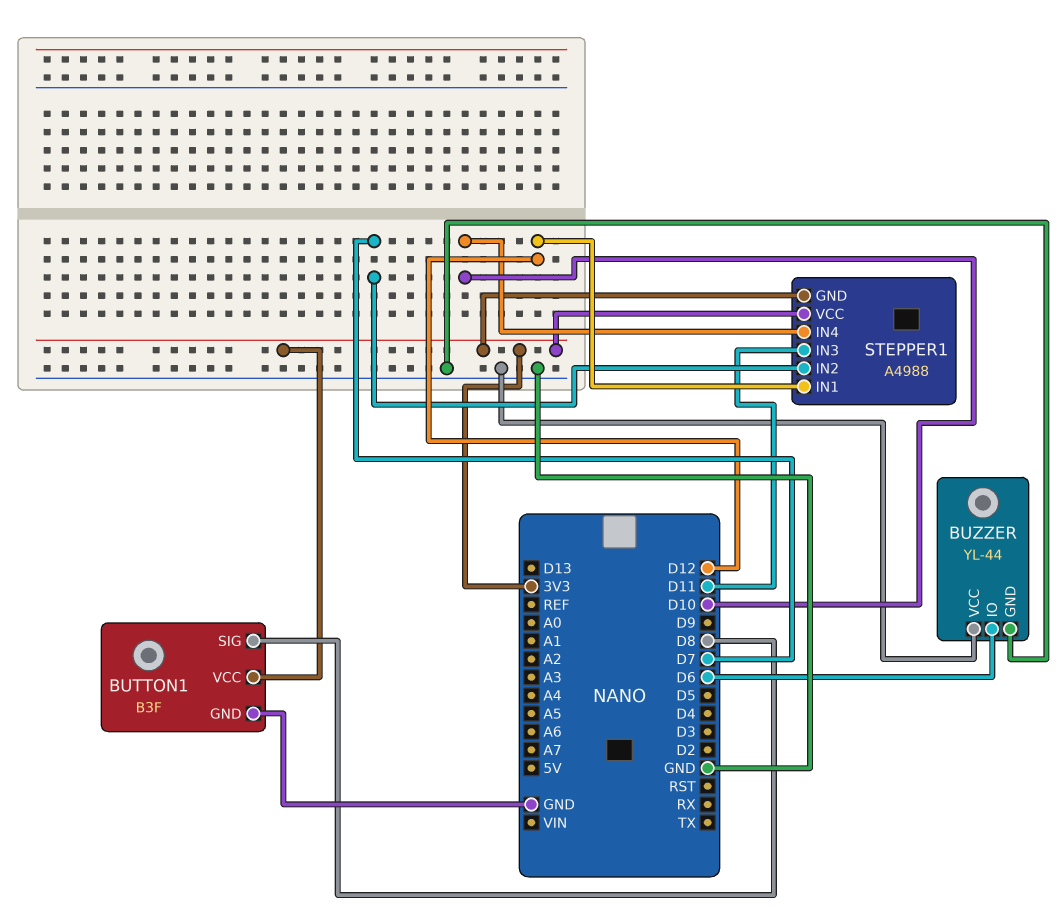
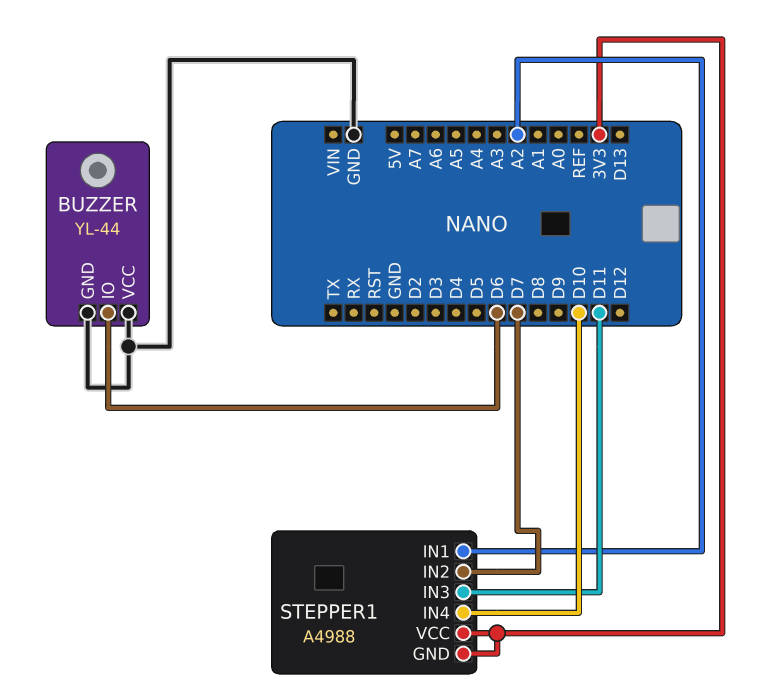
BUTTON1: B3F -> none
BUTTON1 pin GND: GND -> none
BUTTON1 pin SIG: D8 -> none
BUTTON1 pin VCC: 3V3 -> none
STEPPER1 pin IN1: D12 -> A2

